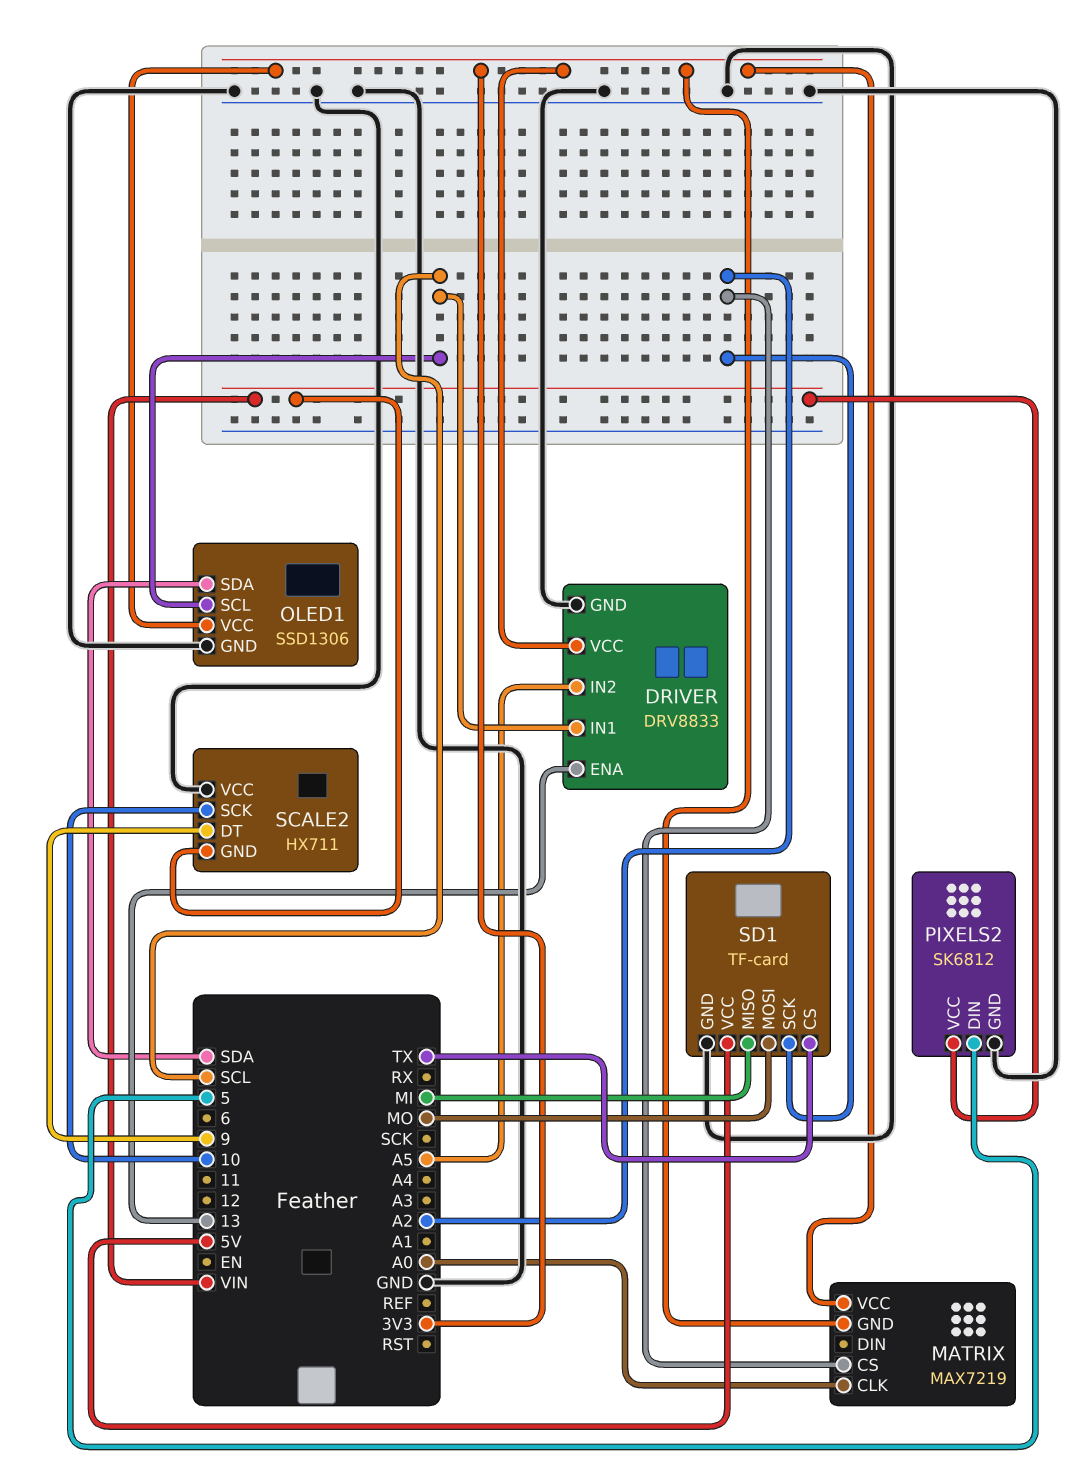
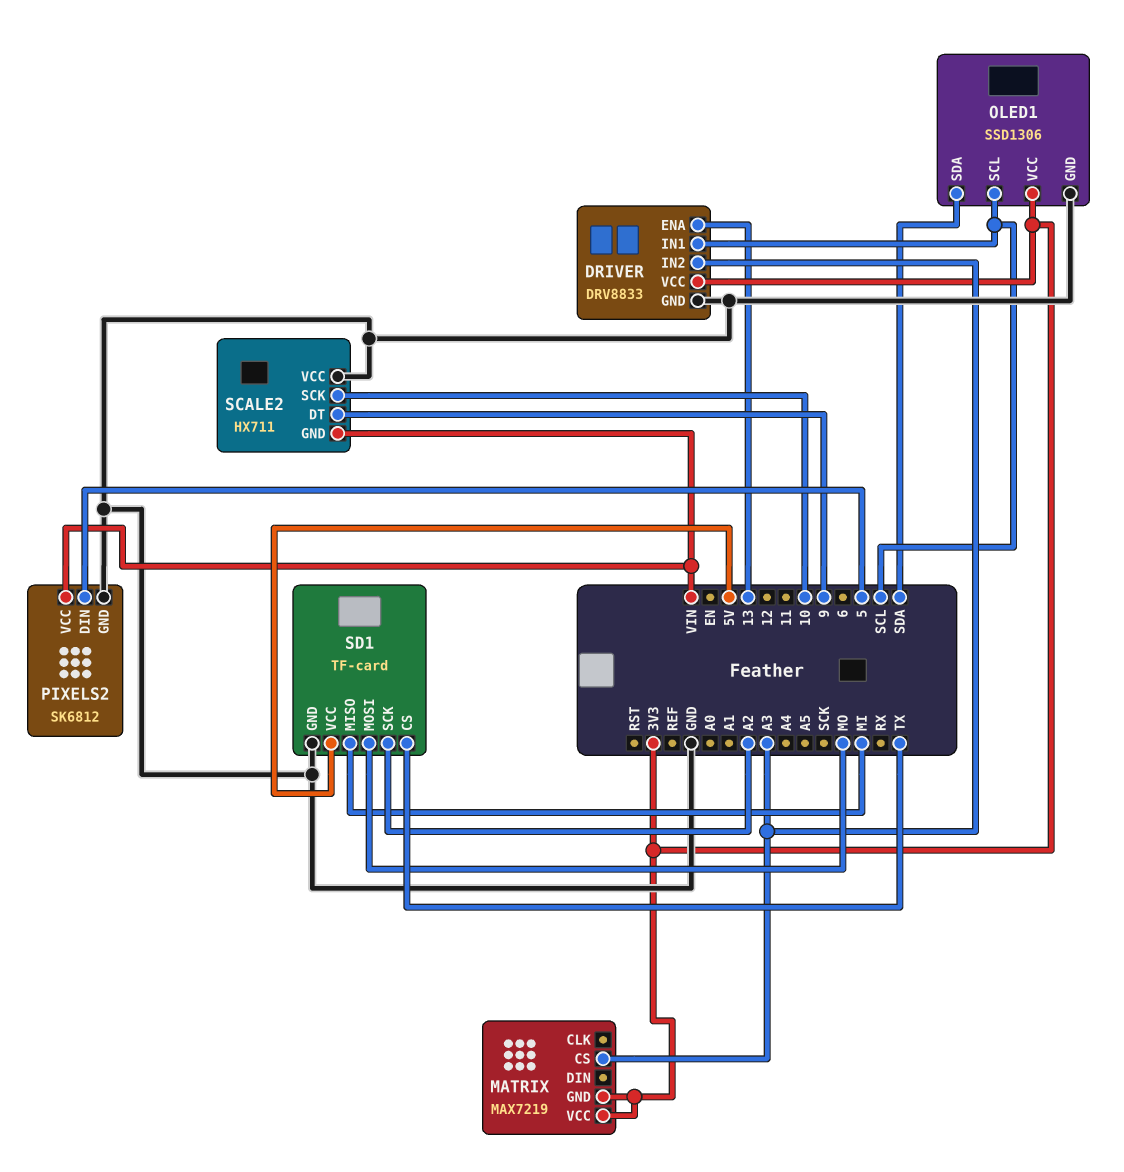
DRIVER pin IN2: A5 -> A3
MATRIX pin CLK: A0 -> none
MATRIX pin CS: A2 -> A3

